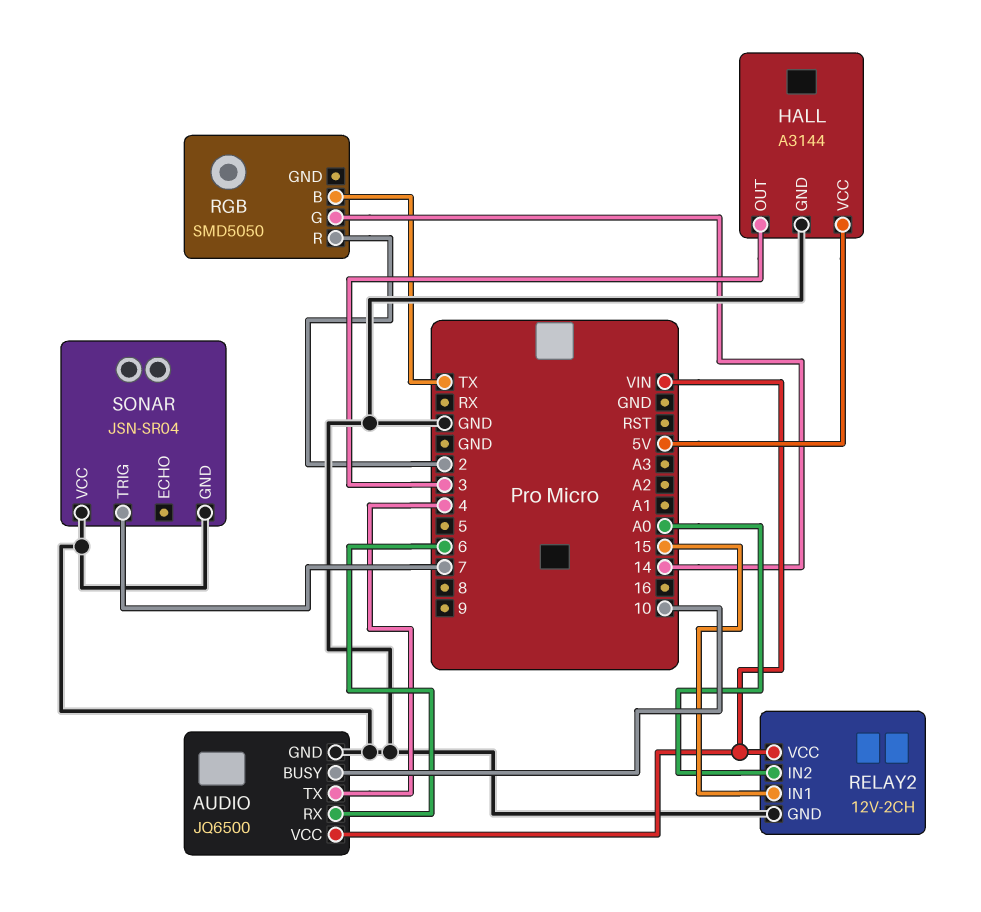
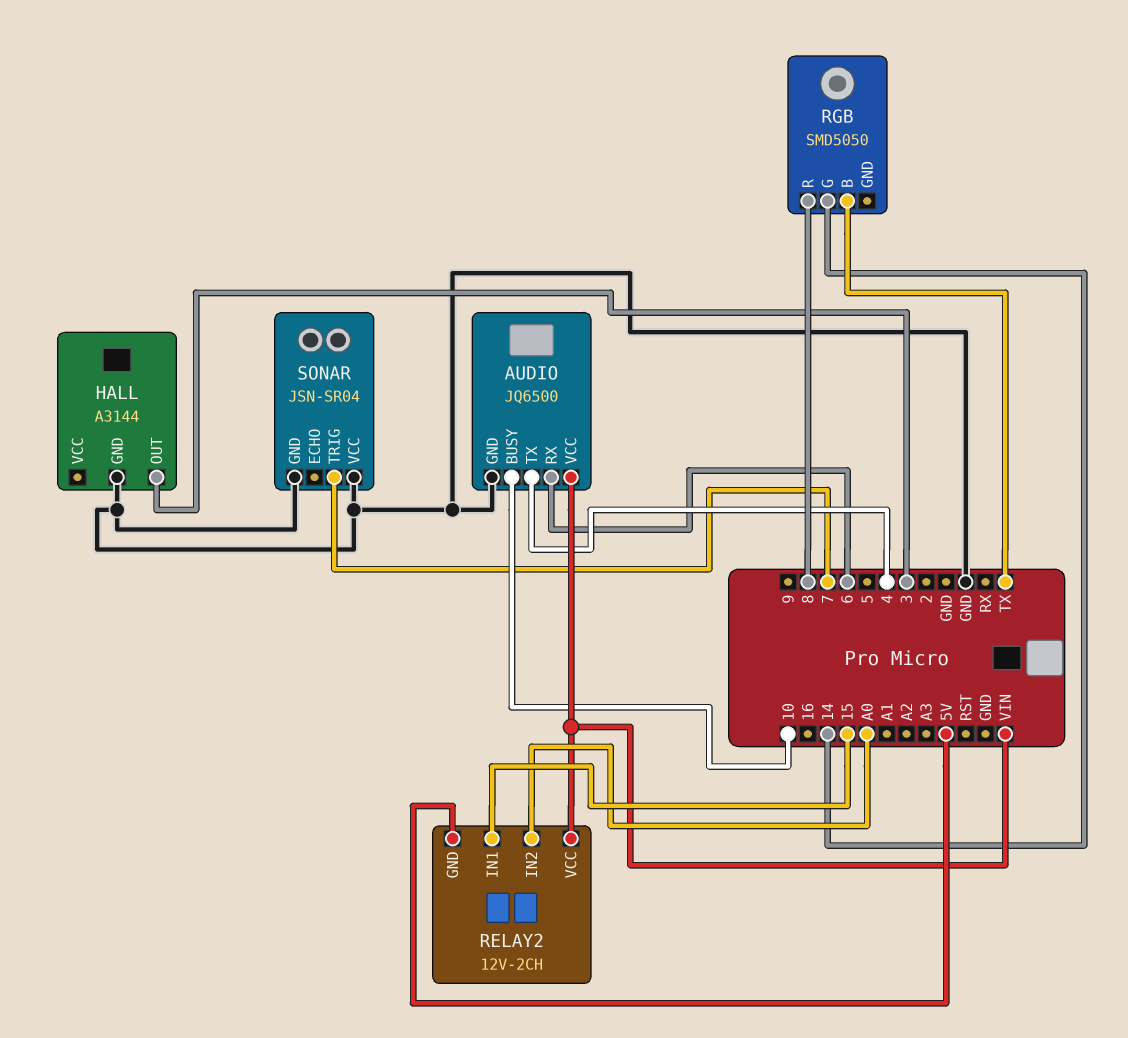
HALL pin VCC: 5V -> none
RELAY2 pin GND: GND -> 5V
RGB pin R: 2 -> 8

